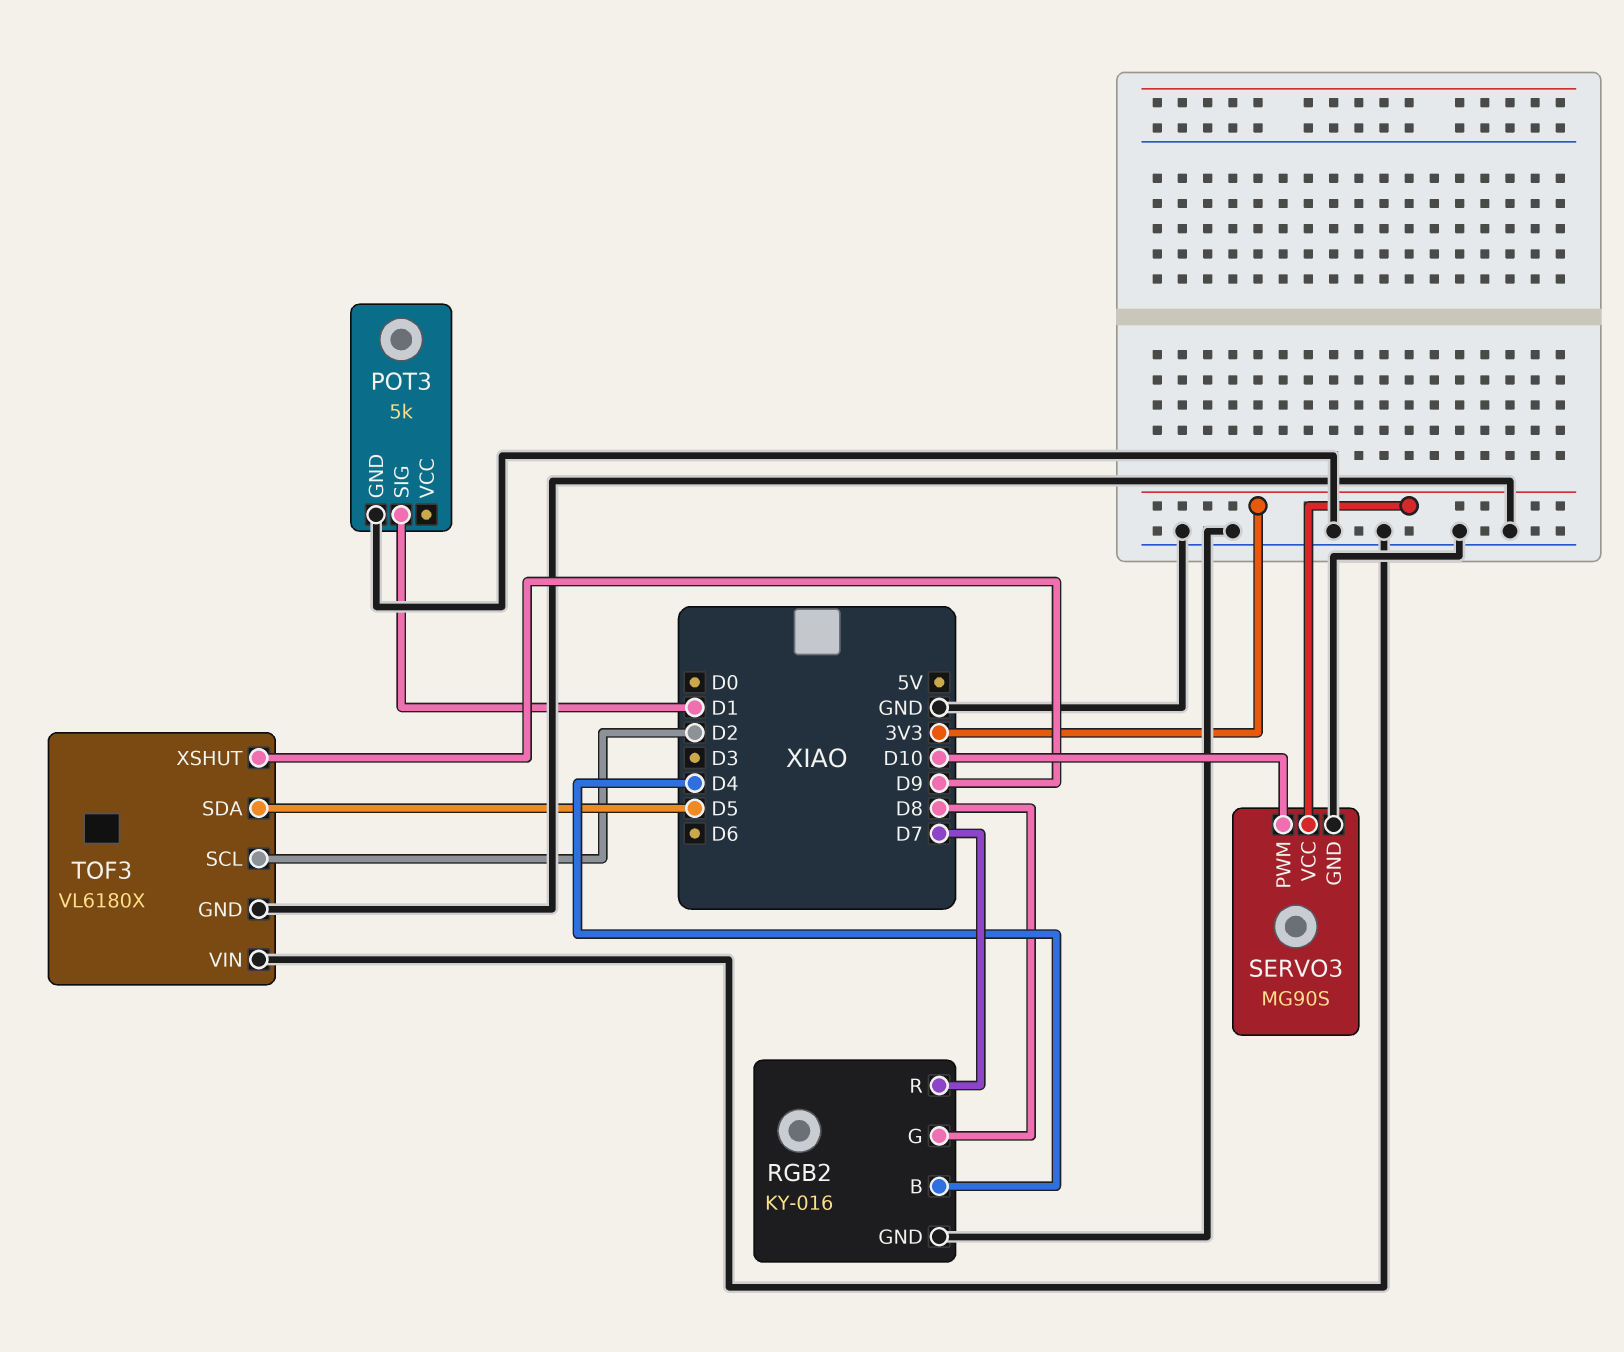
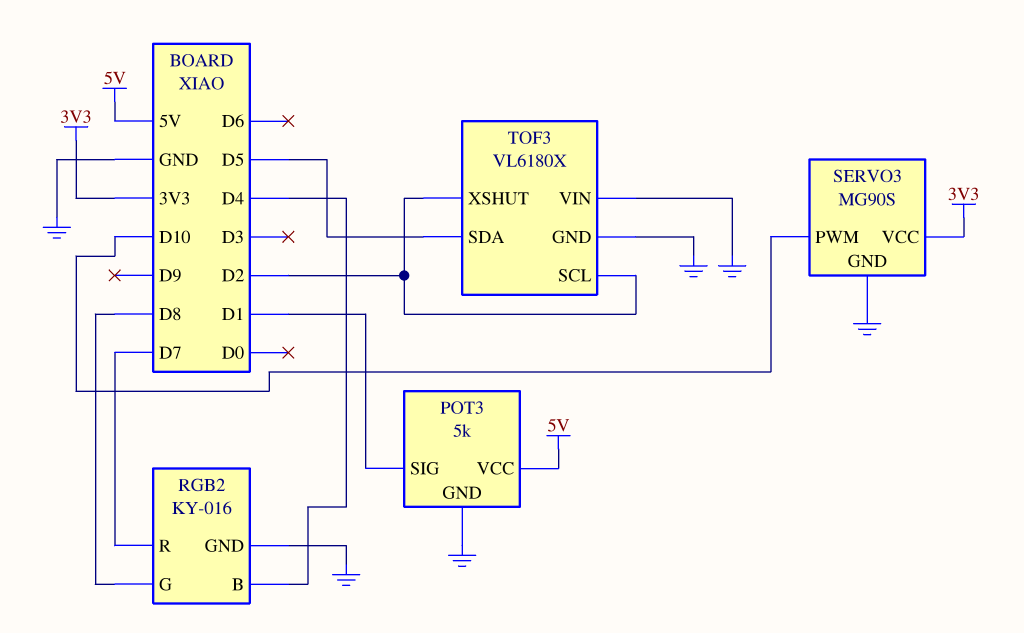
POT3 pin VCC: none -> 5V
TOF3 pin XSHUT: D9 -> D2

